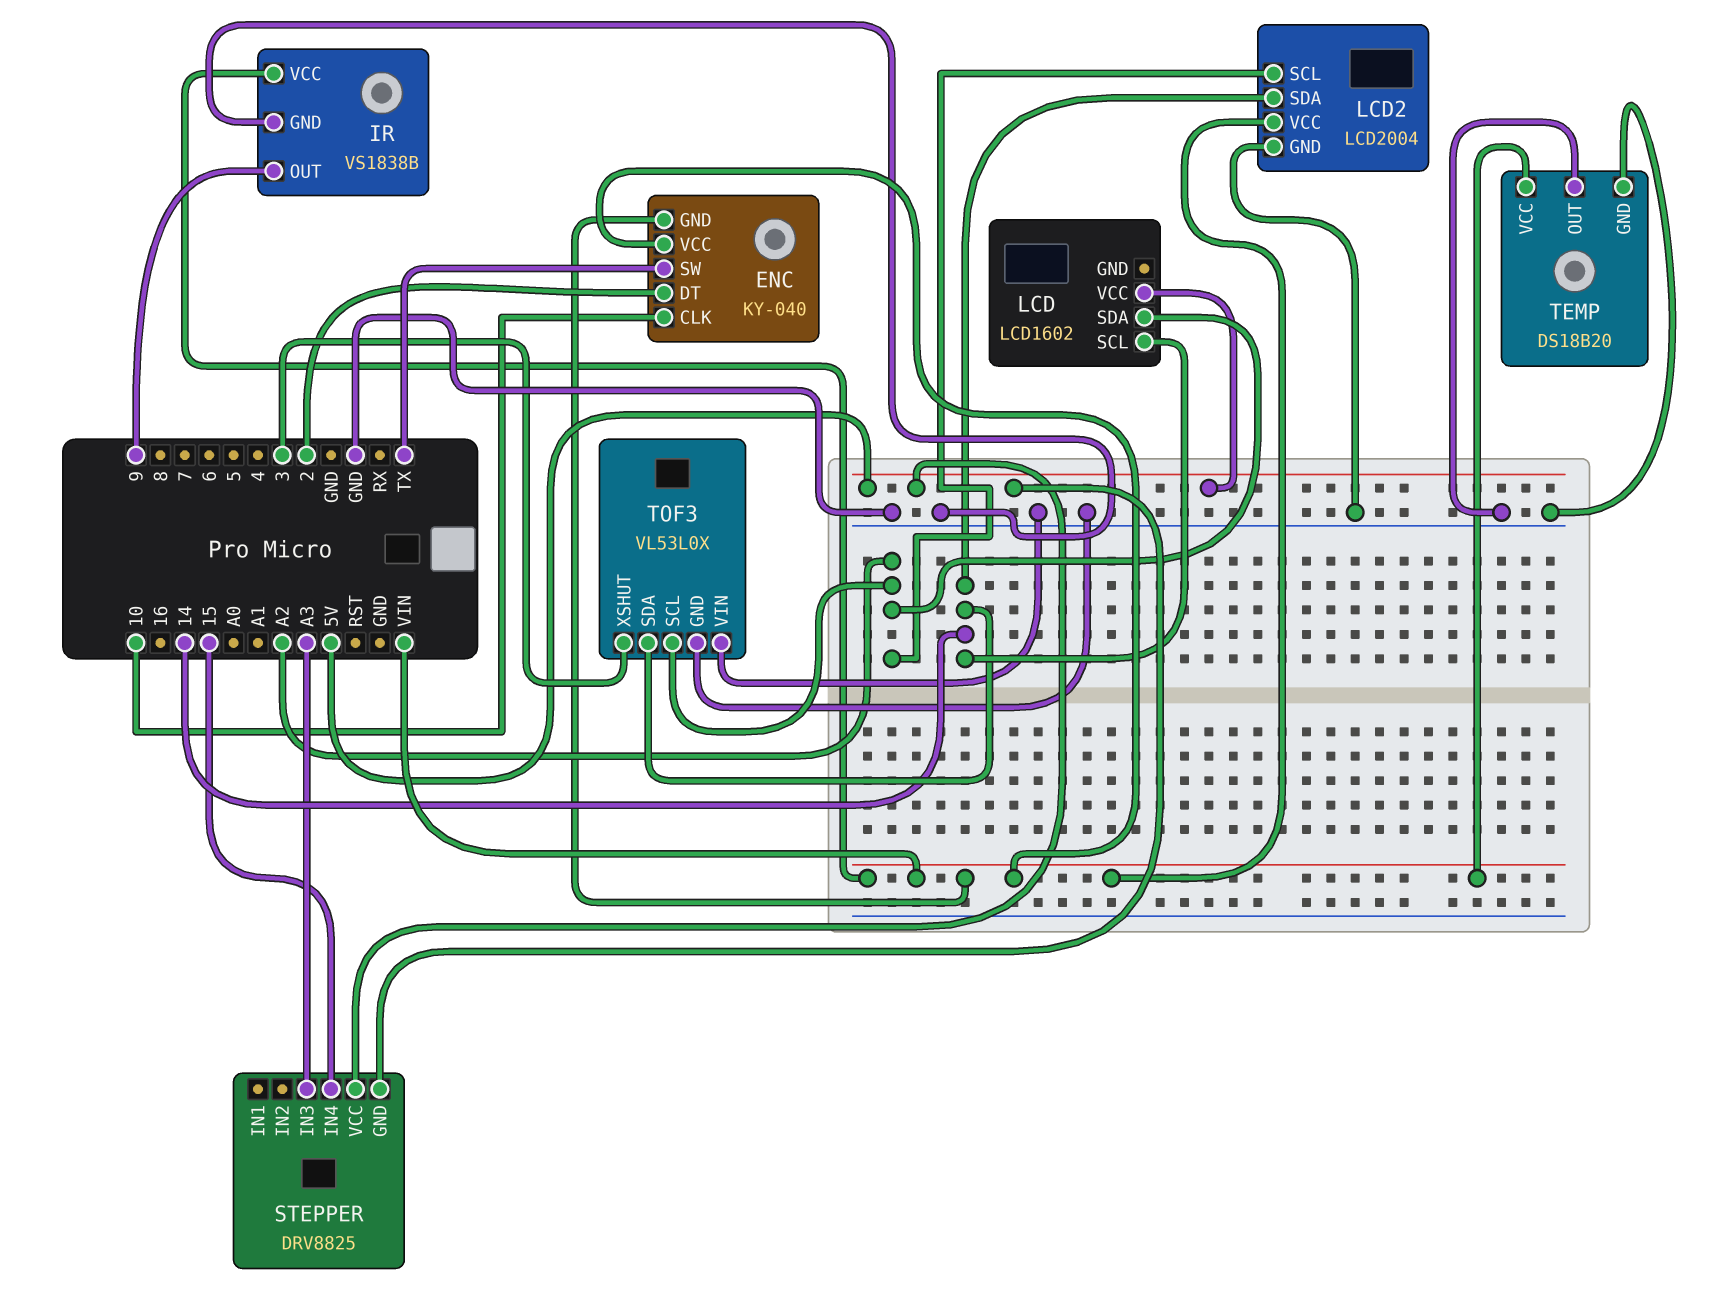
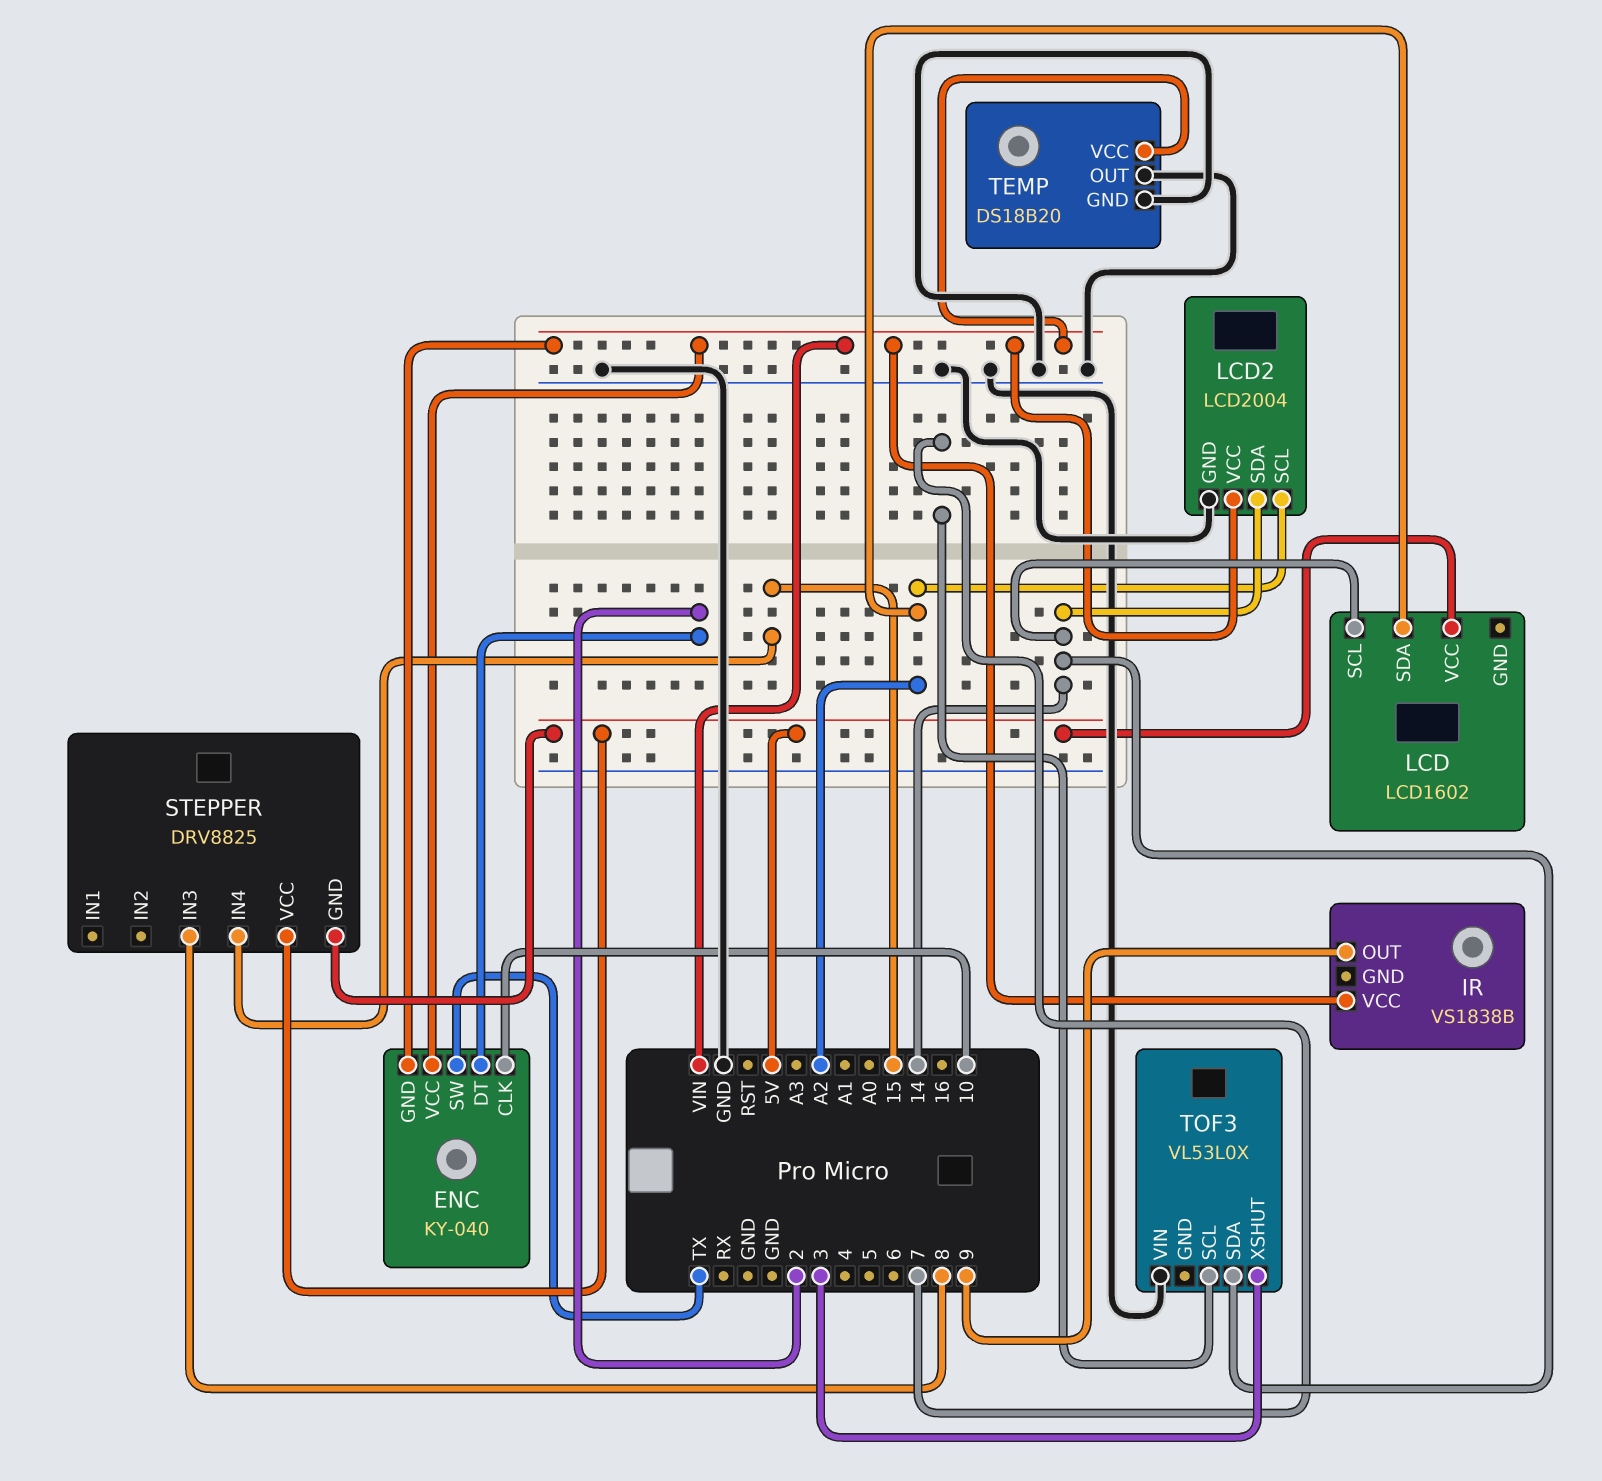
IR pin GND: GND -> none
STEPPER pin IN3: A3 -> 8
TOF3 pin GND: GND -> none
TOF3 pin SCL: A2 -> 7

